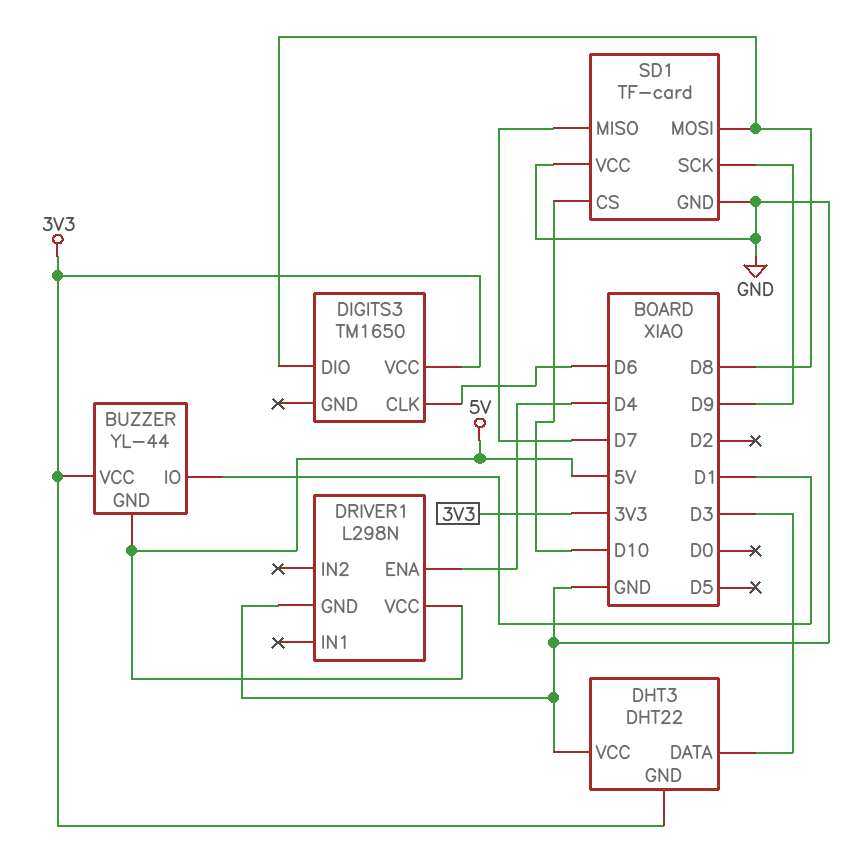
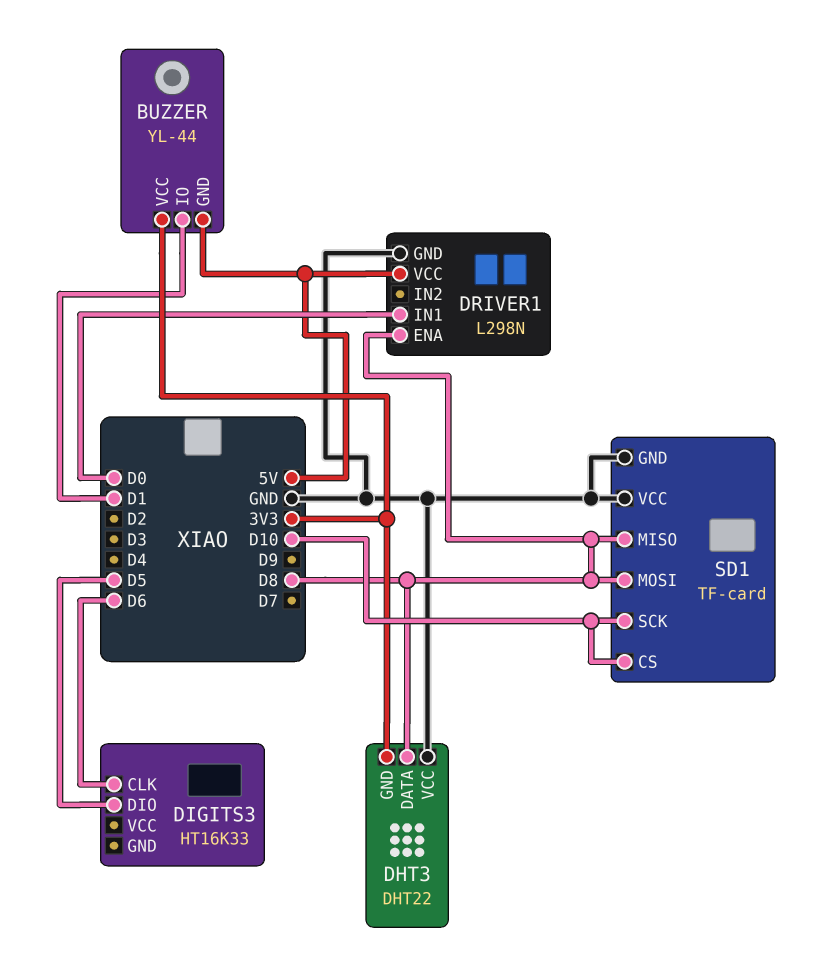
DHT3 pin DATA: D3 -> D8
DIGITS3: TM1650 -> HT16K33
DIGITS3 pin DIO: D8 -> D5
DIGITS3 pin VCC: 3V3 -> none
DRIVER1 pin ENA: D4 -> D8
DRIVER1 pin IN1: none -> D0
SD1 pin MISO: D7 -> D8
SD1 pin SCK: D9 -> D10

